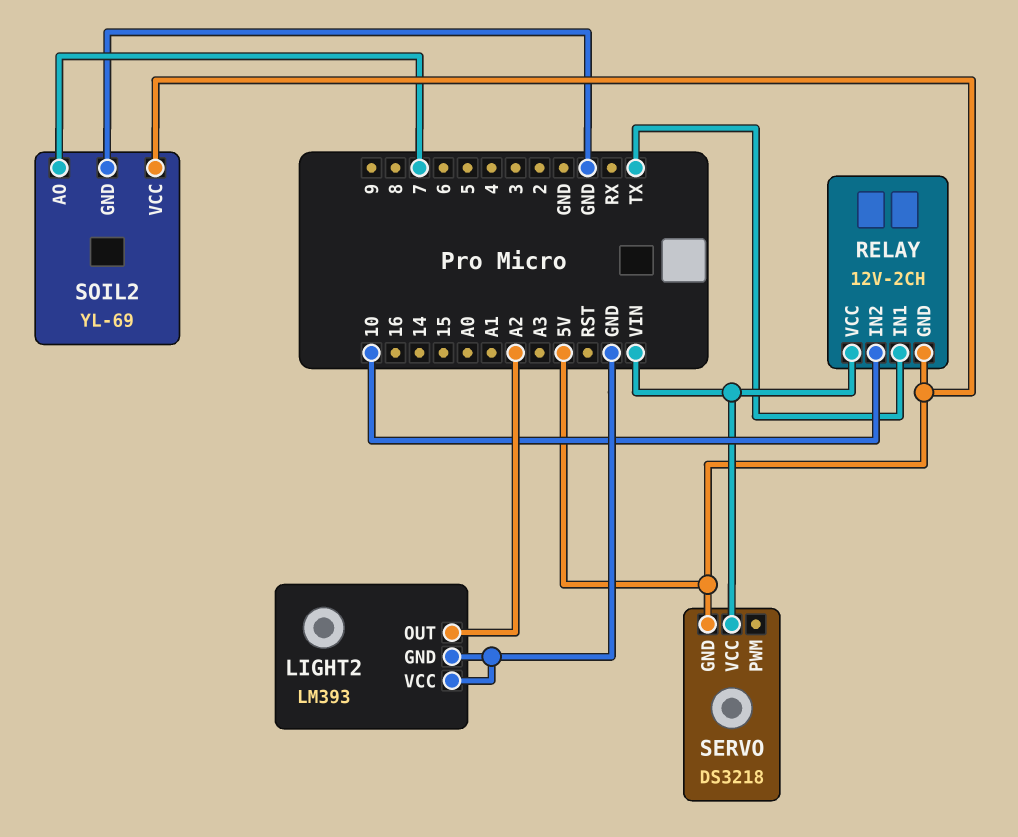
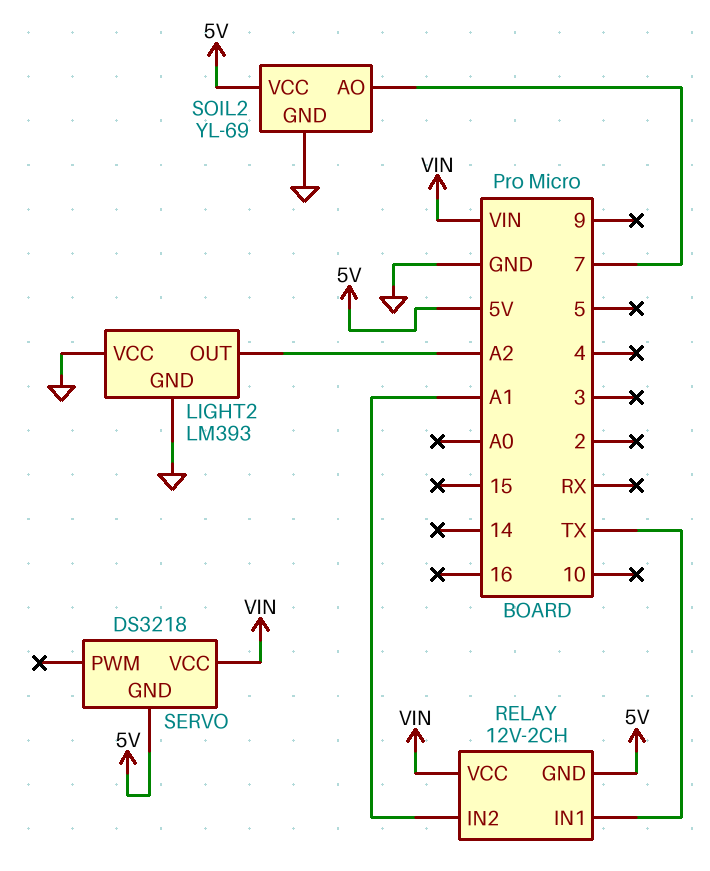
RELAY pin IN2: 10 -> A1

